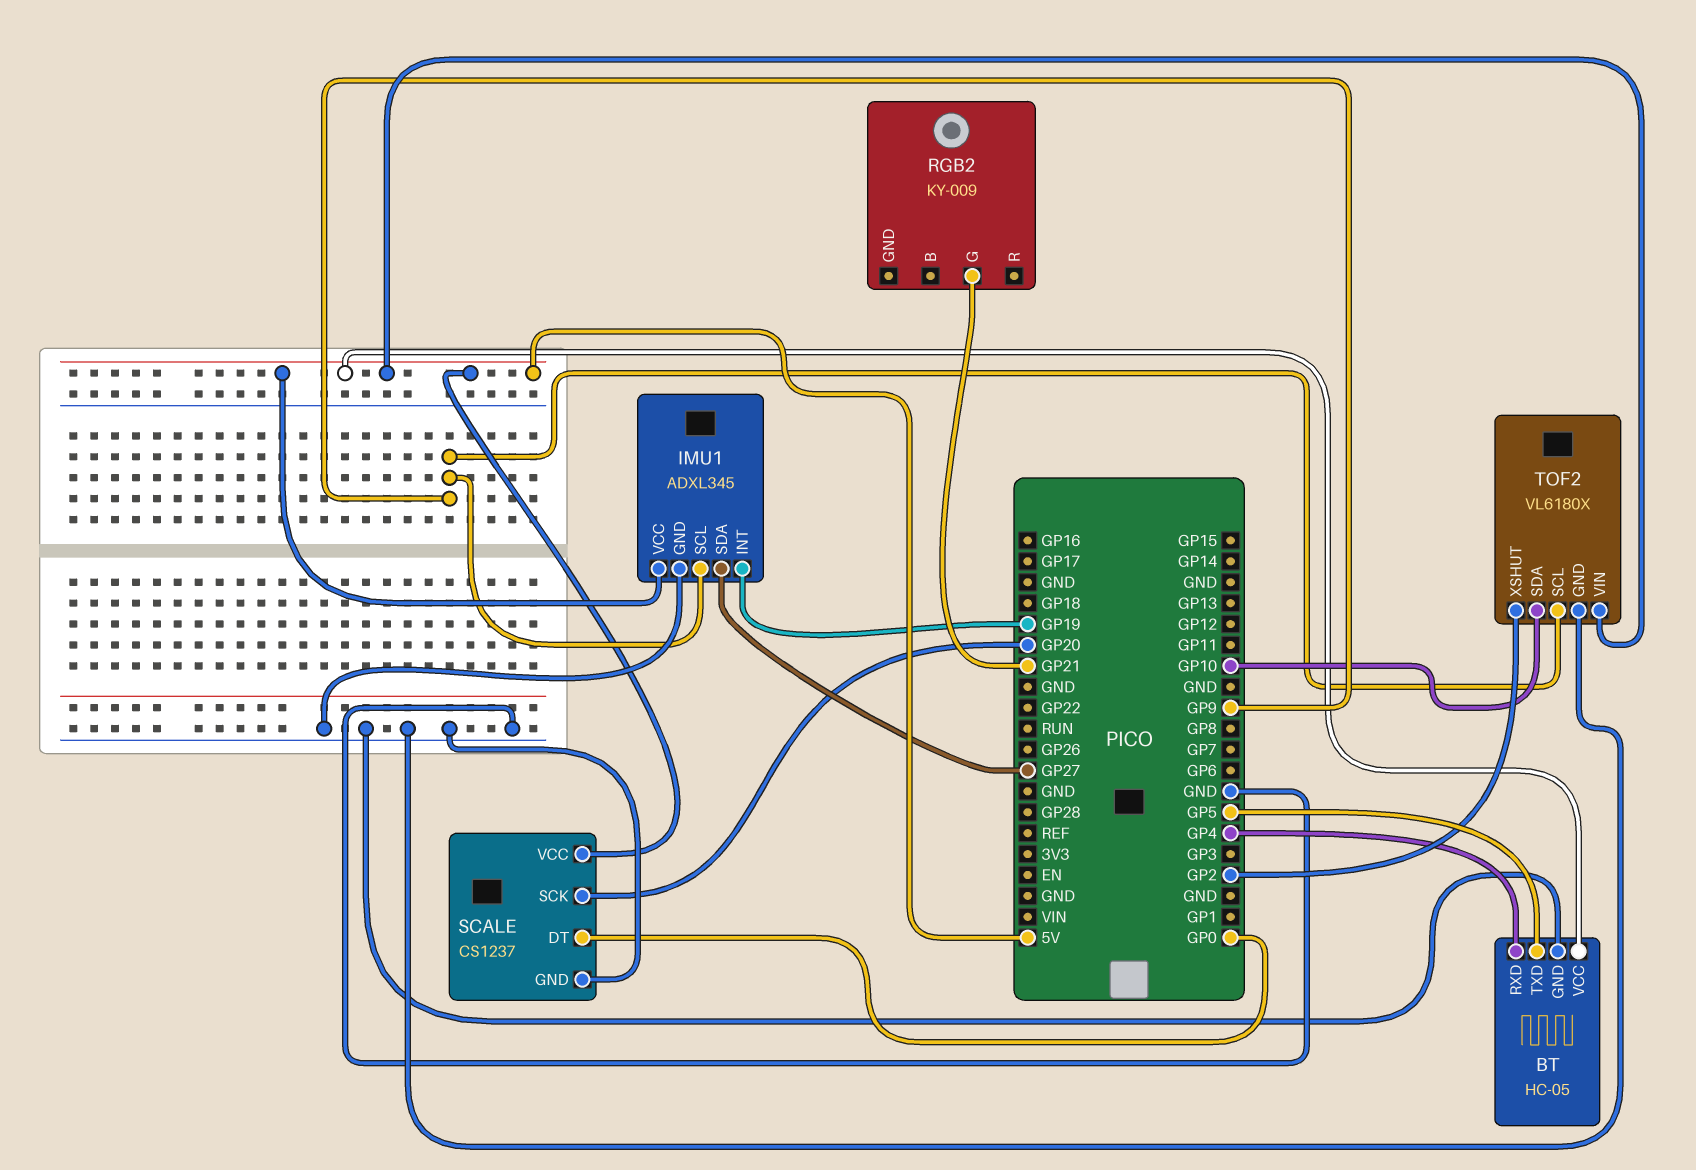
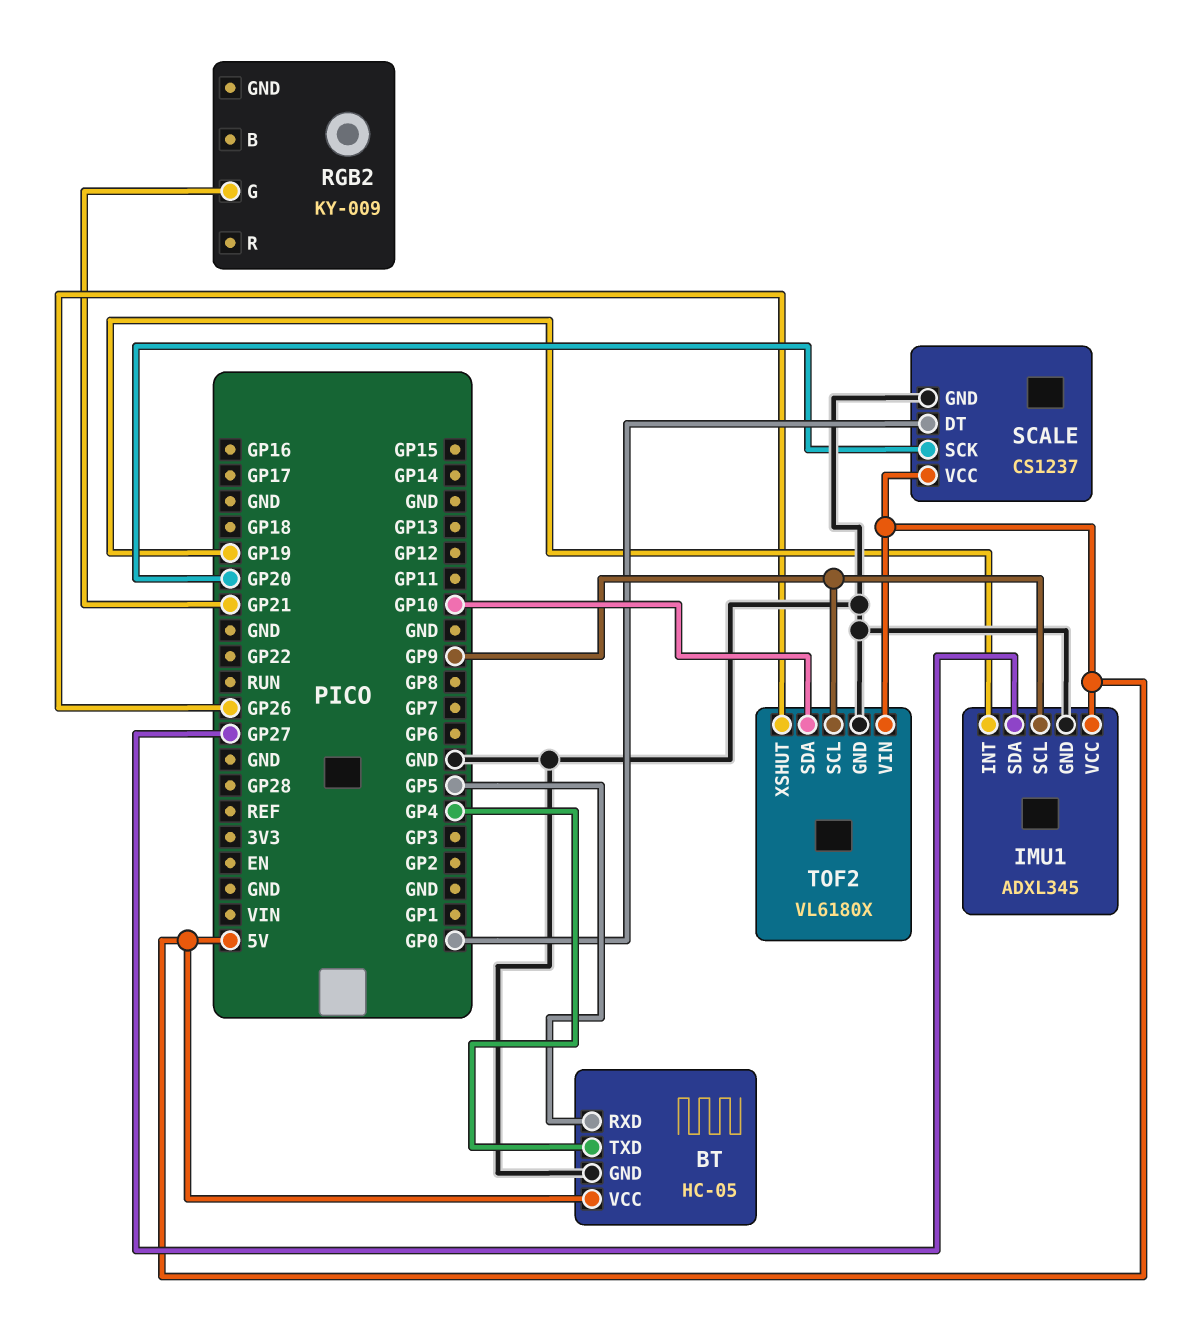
BT pin RXD: GP4 -> GP5
BT pin TXD: GP5 -> GP4
TOF2 pin XSHUT: GP2 -> GP26

